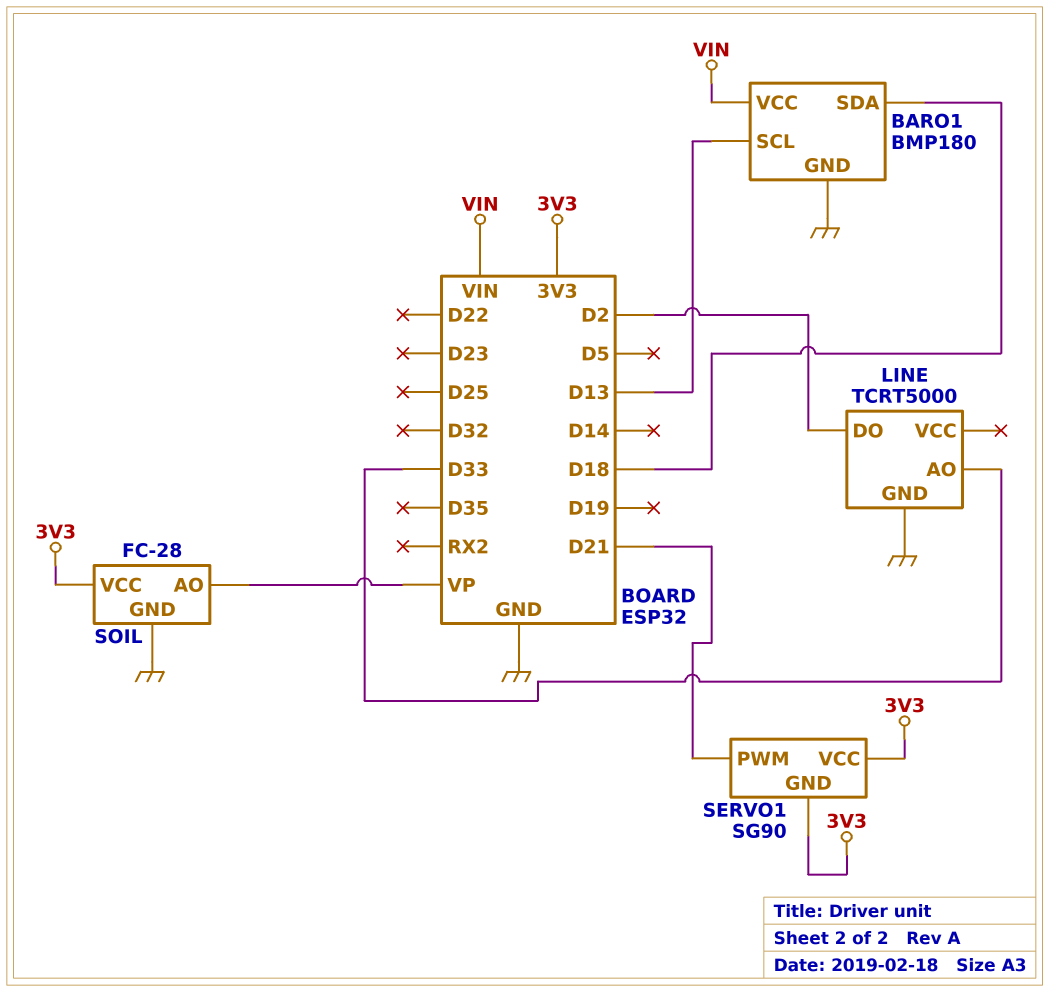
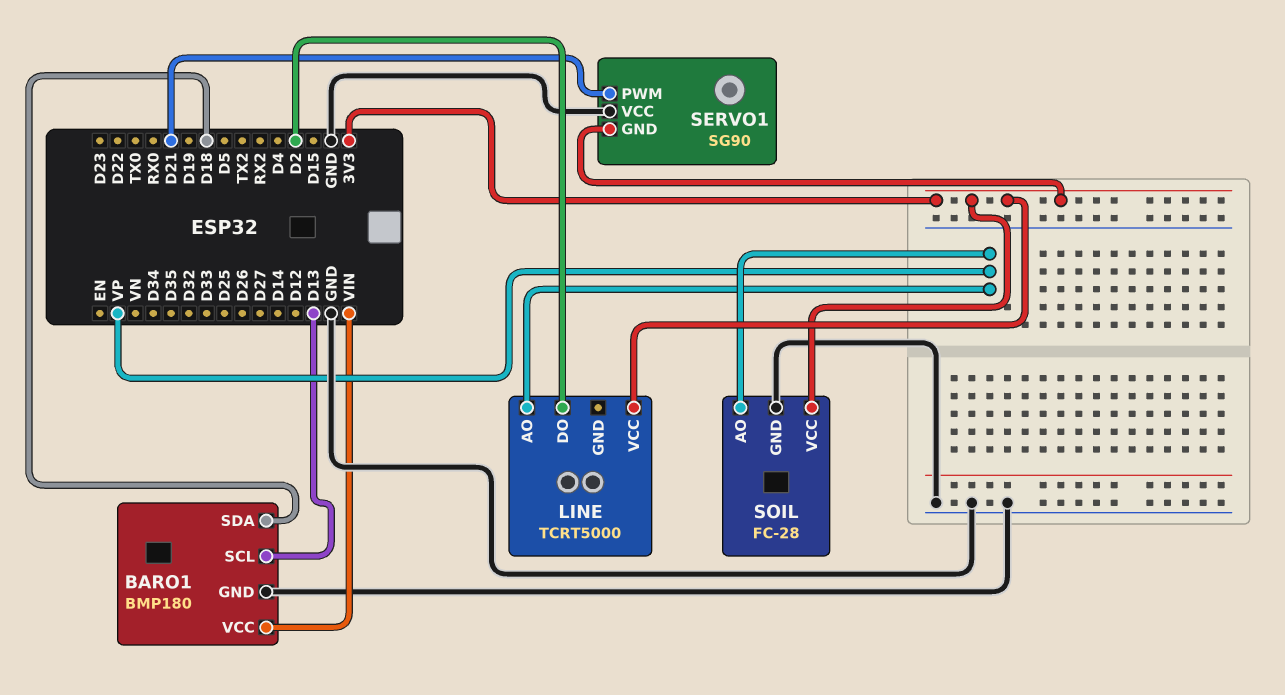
LINE pin AO: D33 -> VP
LINE pin GND: GND -> none
LINE pin VCC: none -> 3V3
SERVO1 pin VCC: 3V3 -> GND

